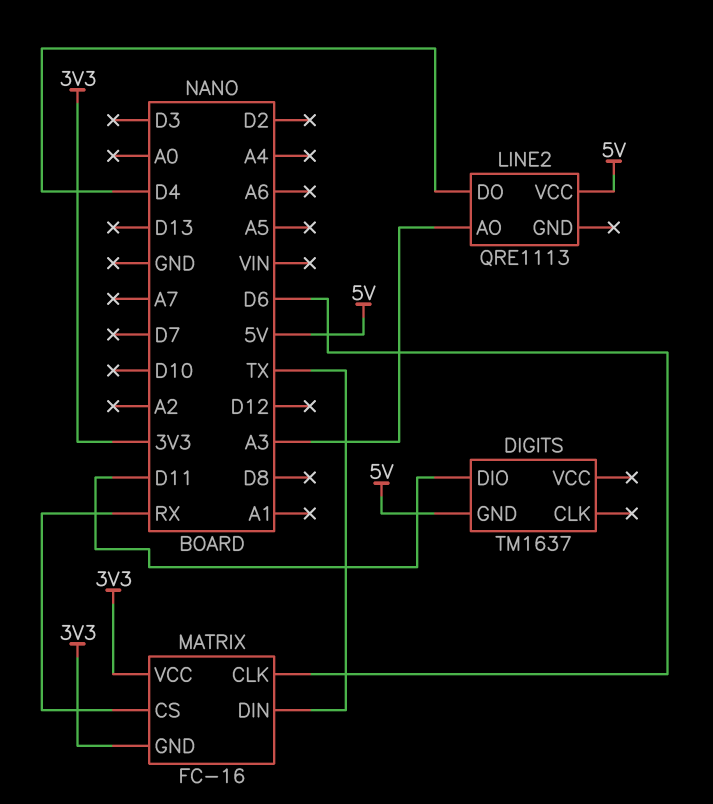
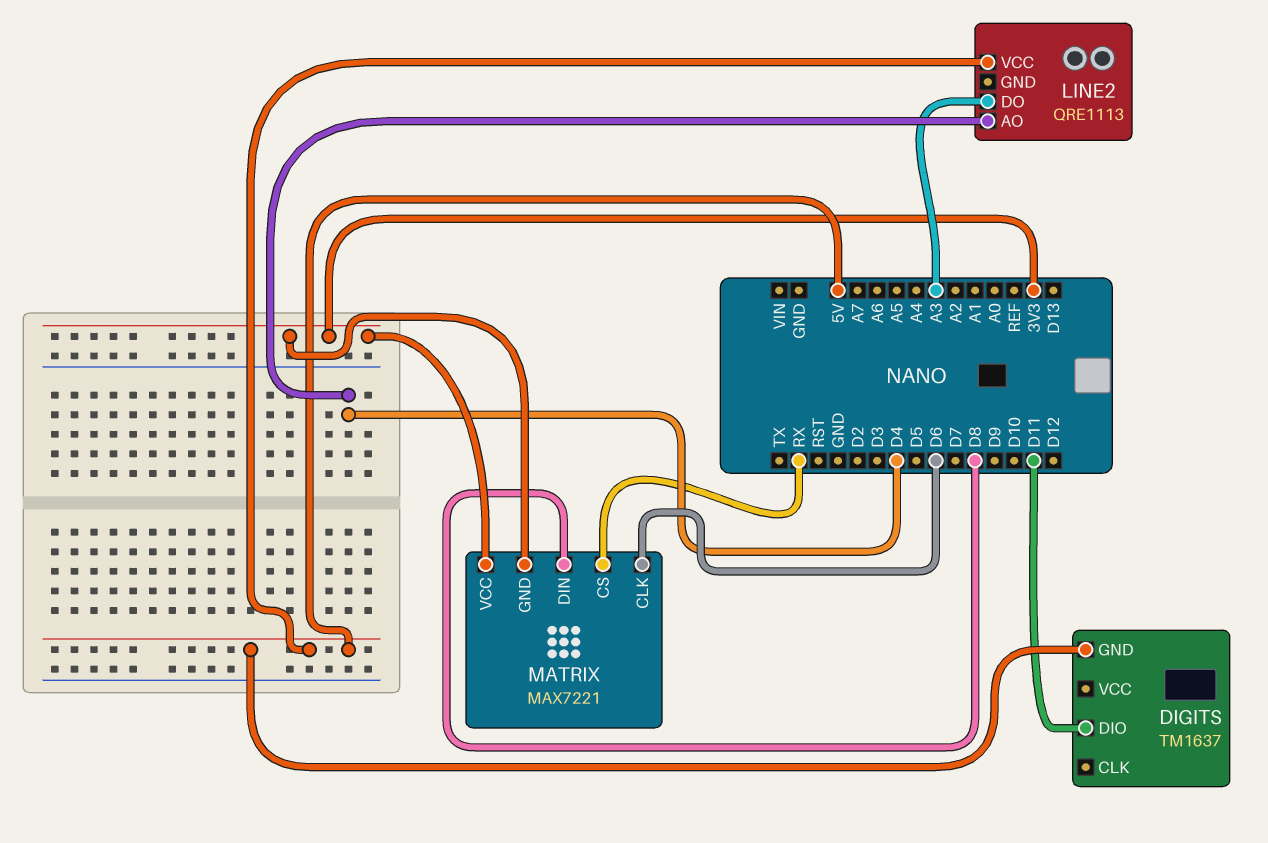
LINE2 pin AO: A3 -> D4
LINE2 pin DO: D4 -> A3
MATRIX: FC-16 -> MAX7221
MATRIX pin DIN: TX -> D8

